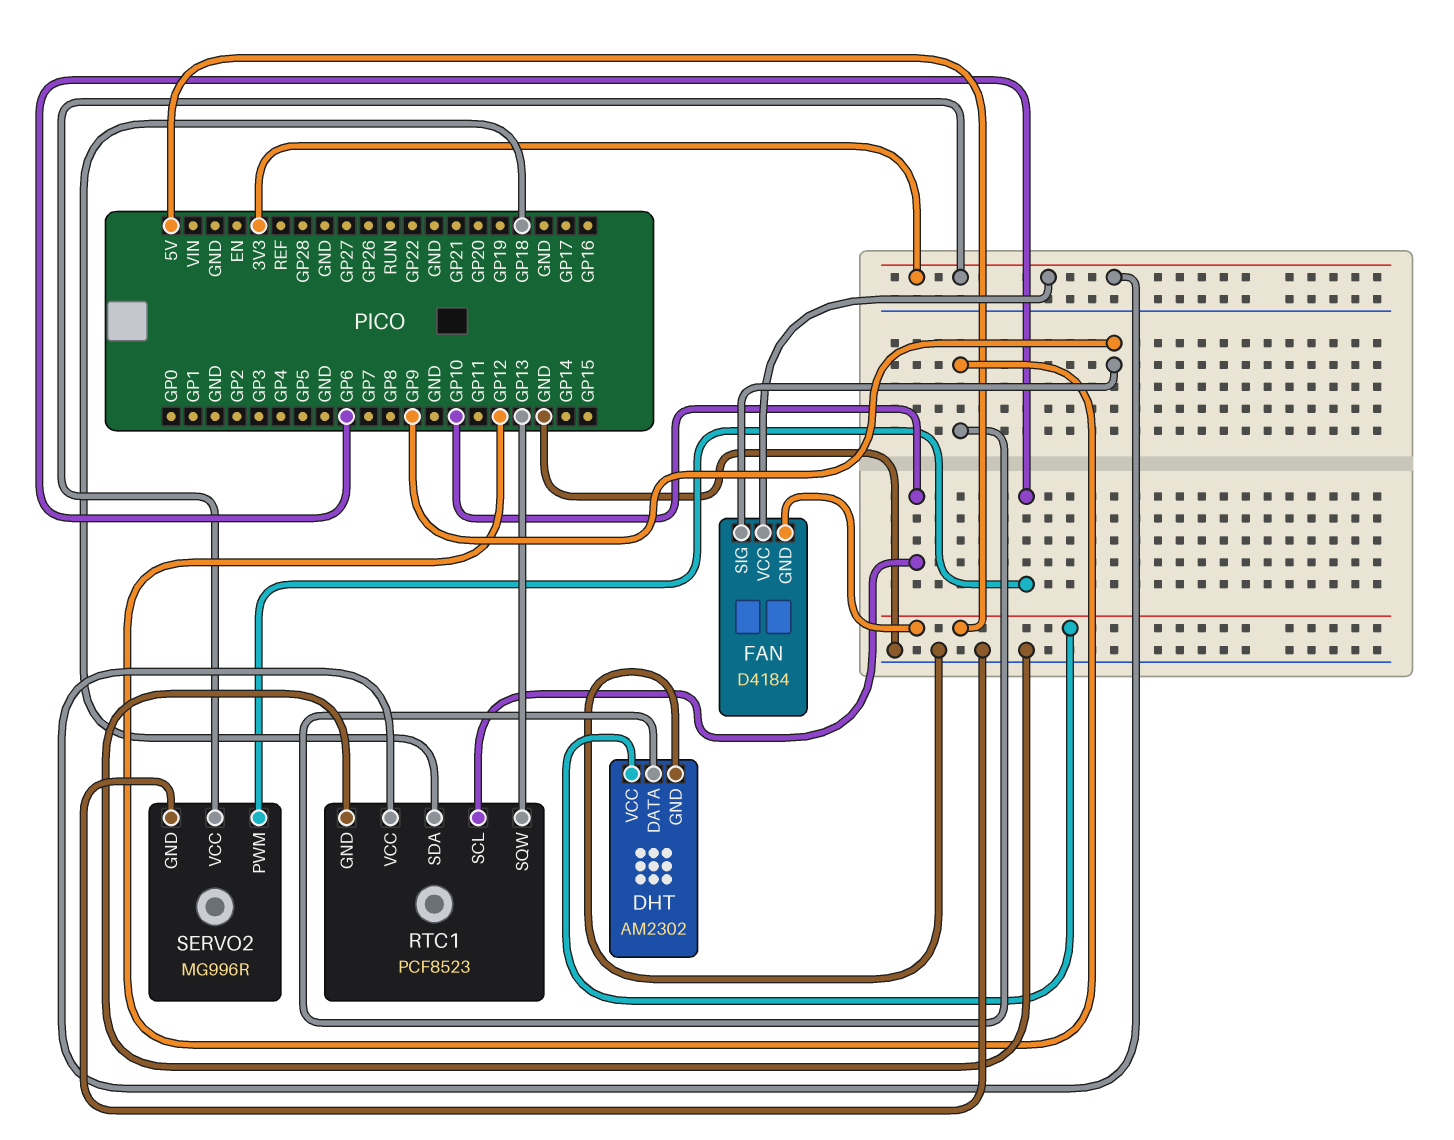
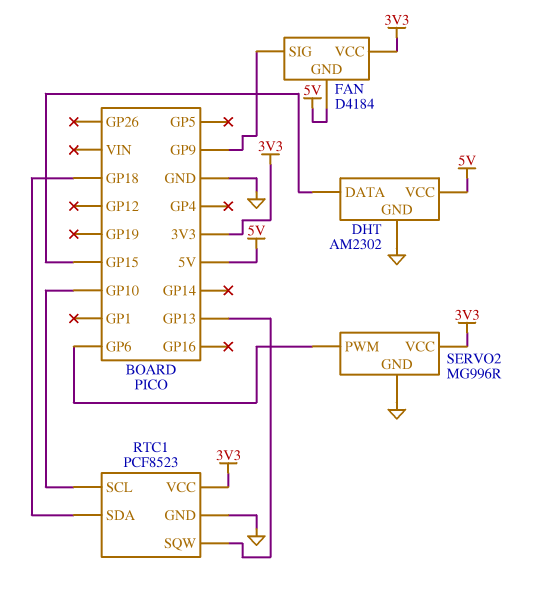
DHT pin DATA: GP12 -> GP15

